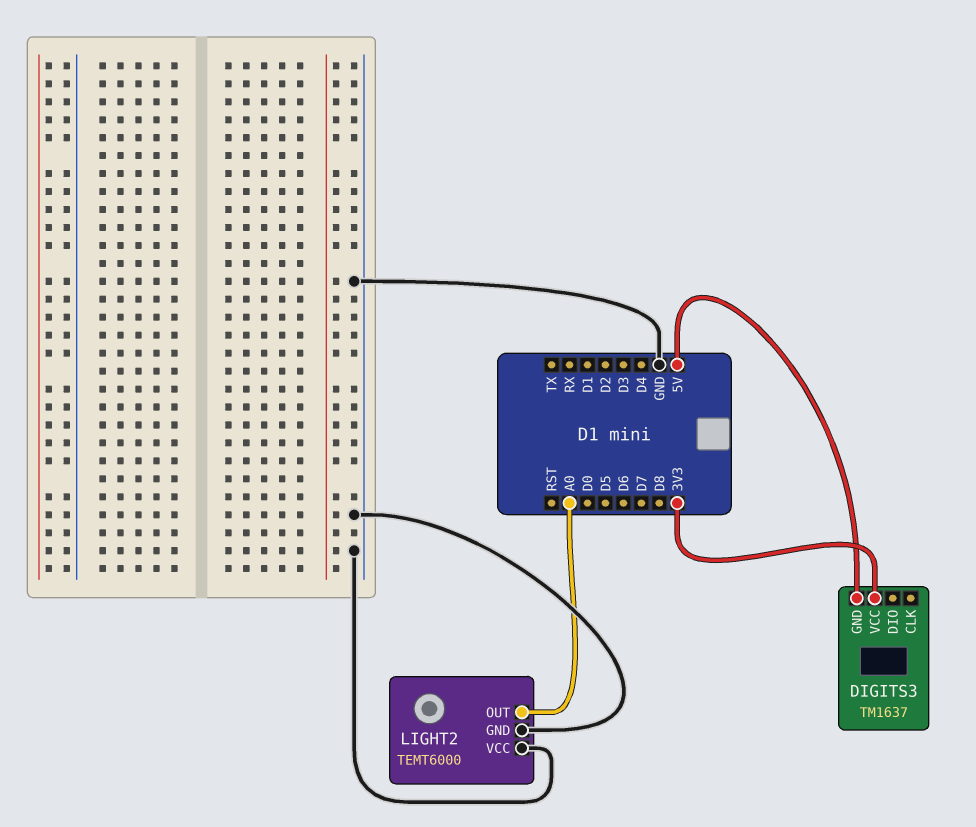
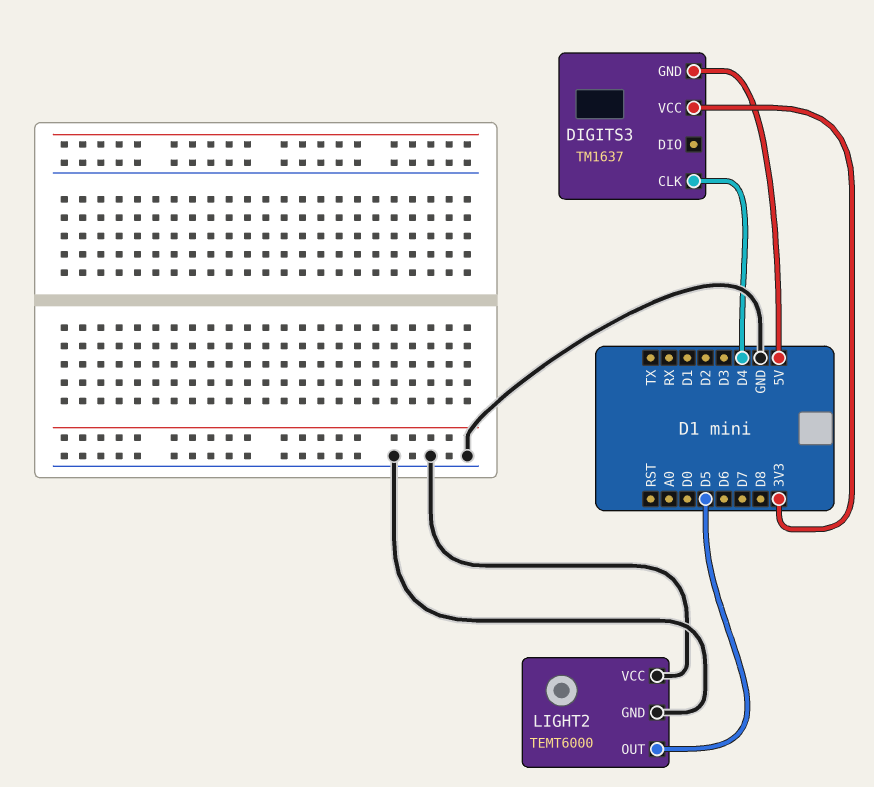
DIGITS3 pin CLK: none -> D4
LIGHT2 pin OUT: A0 -> D5

